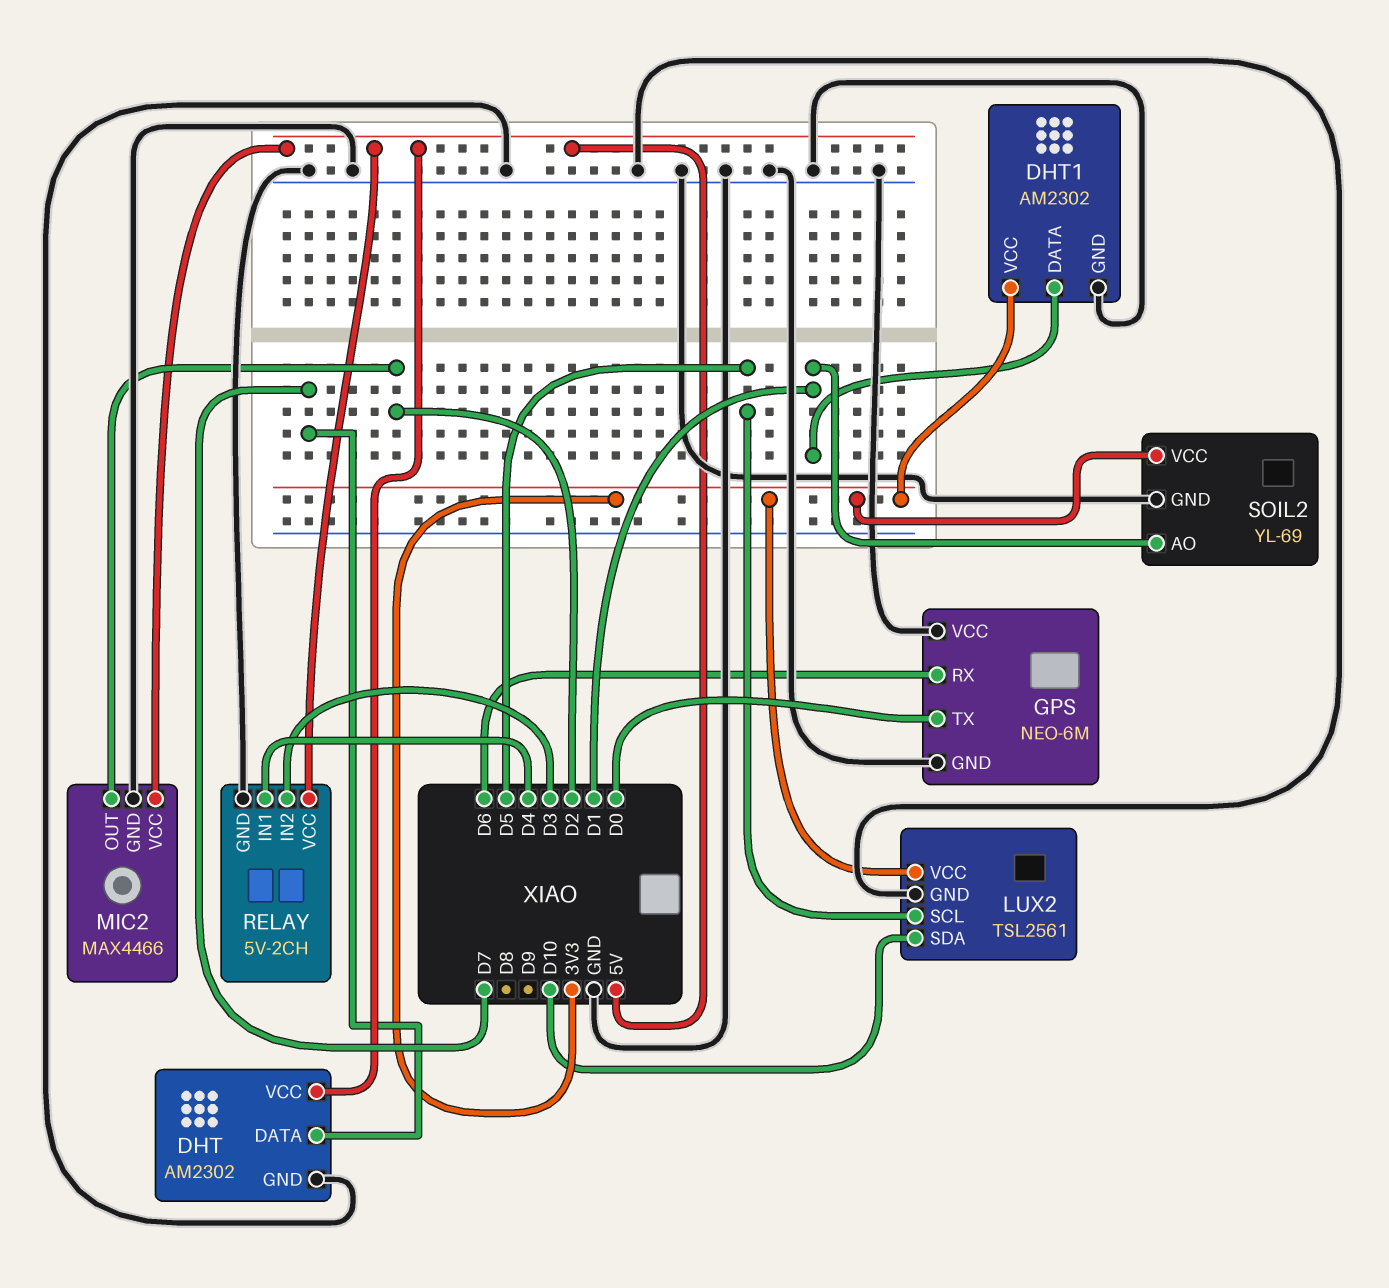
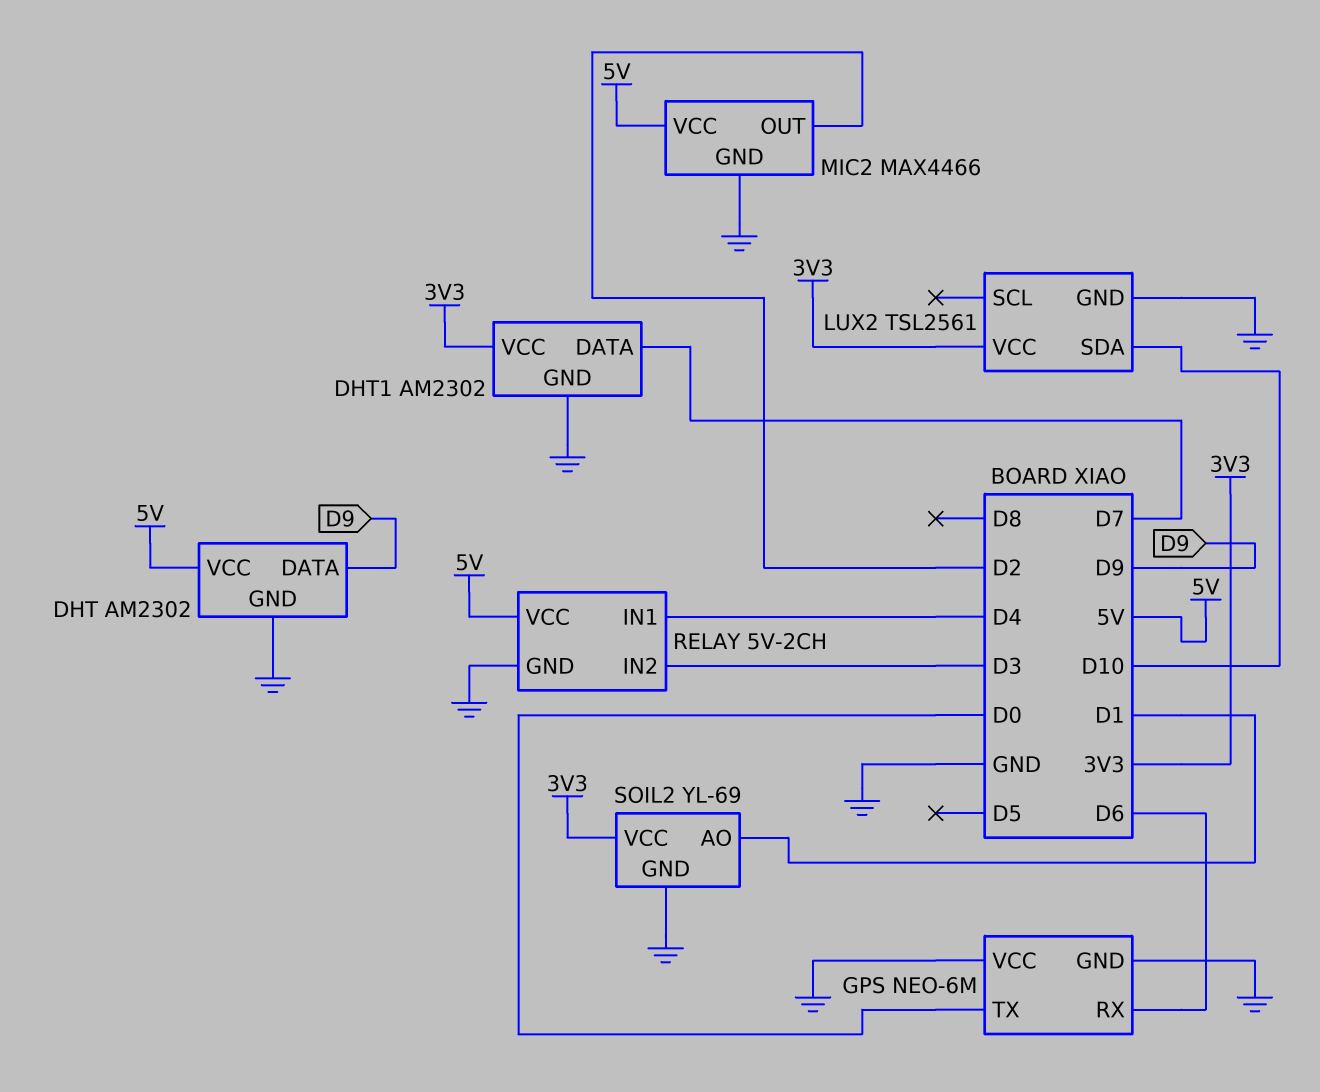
DHT pin DATA: D7 -> D9
DHT1 pin DATA: D1 -> D7
LUX2 pin SCL: D5 -> none

